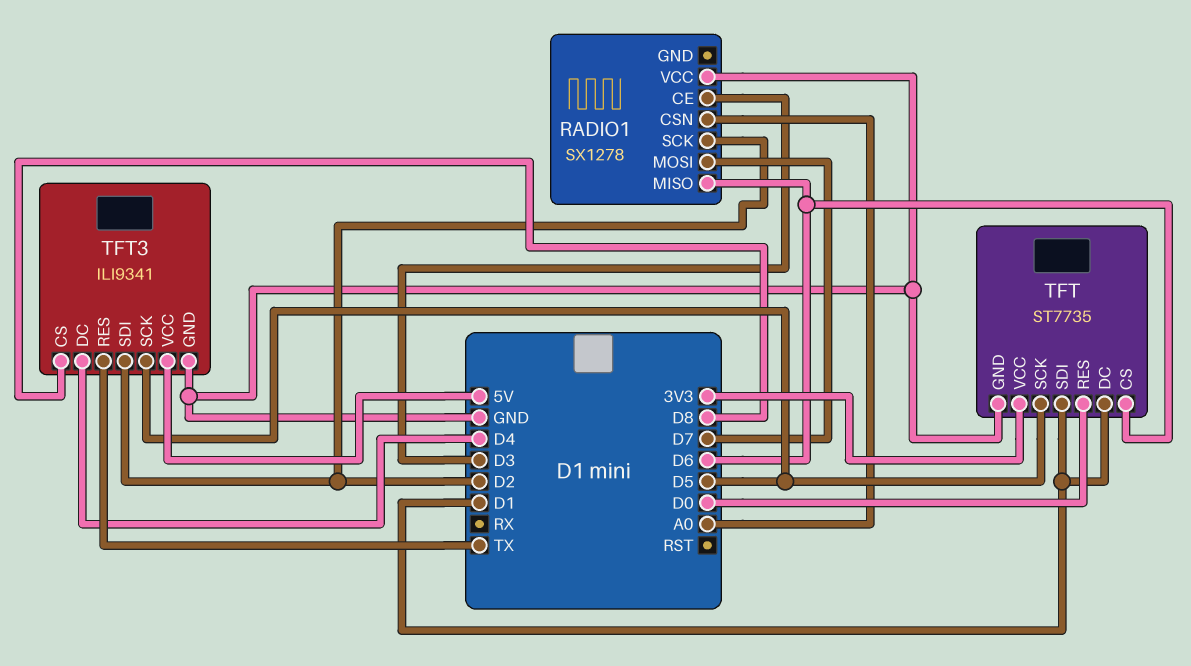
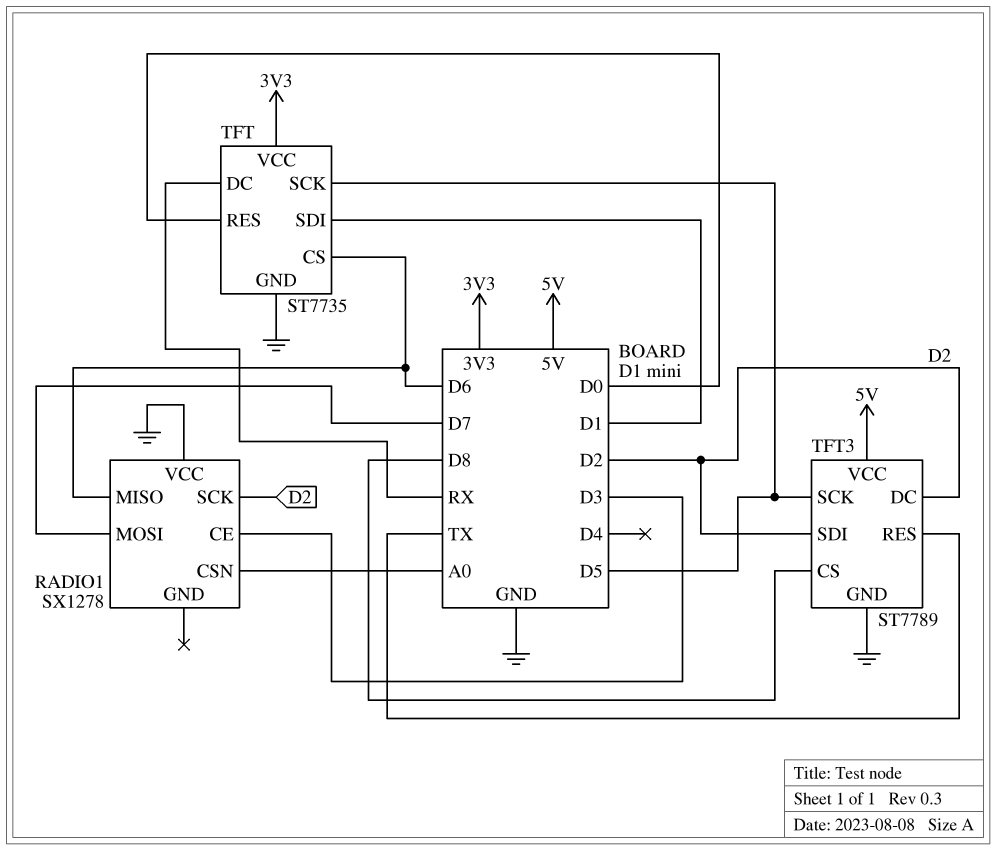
TFT pin DC: D1 -> RX
TFT3: ILI9341 -> ST7789
TFT3 pin DC: D4 -> D2

